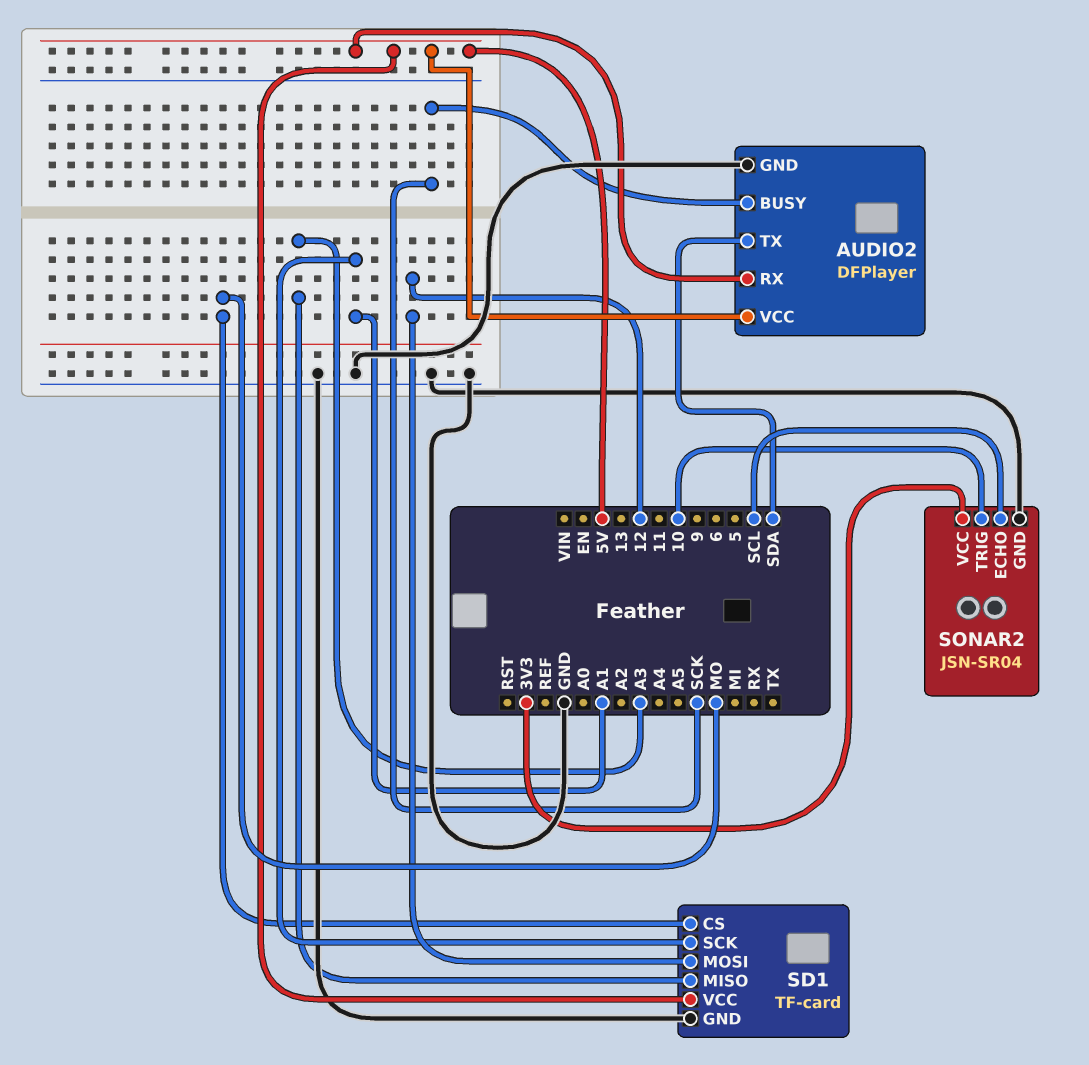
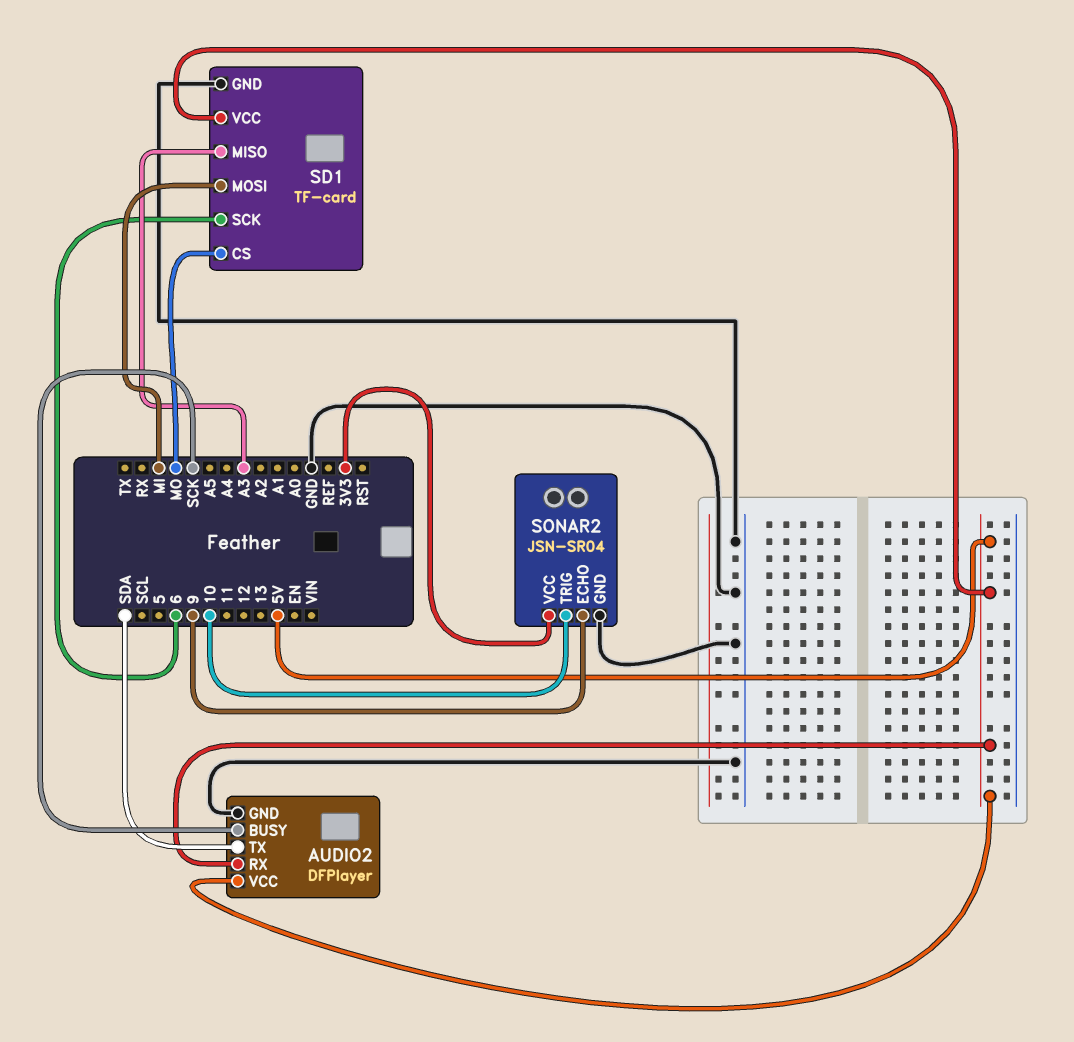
SD1 pin MOSI: 12 -> MI
SD1 pin SCK: A1 -> 6
SONAR2 pin ECHO: SCL -> 9

